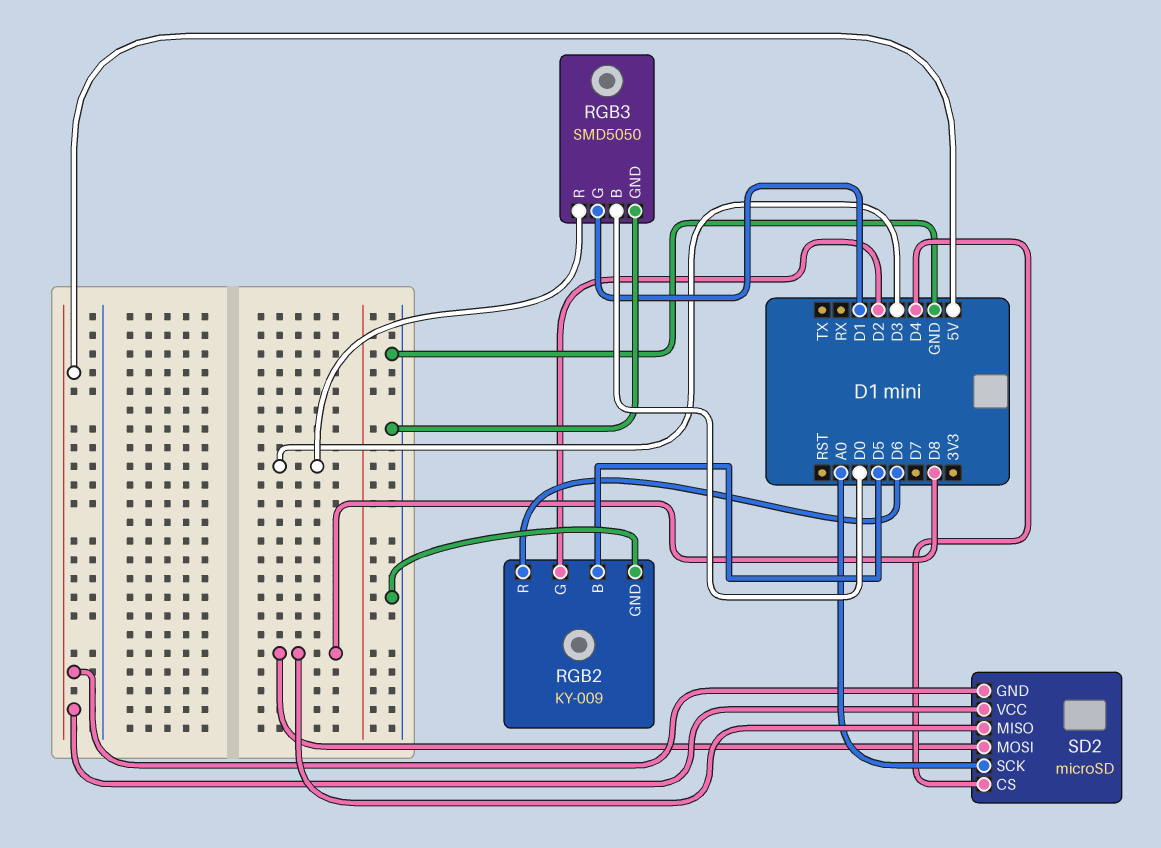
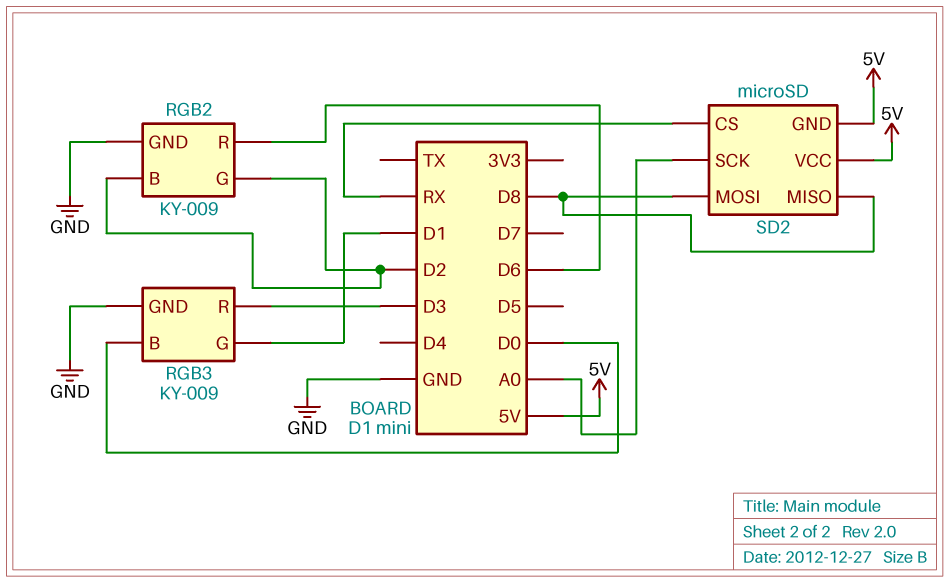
RGB2 pin B: D5 -> D2
RGB3: SMD5050 -> KY-009
SD2 pin CS: D4 -> RX

